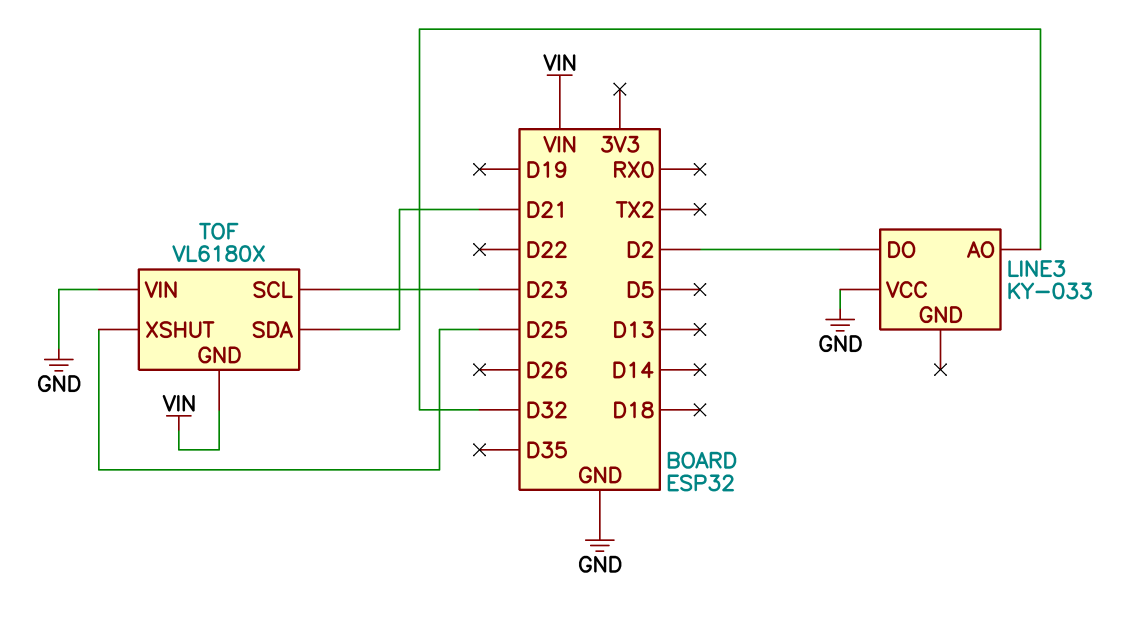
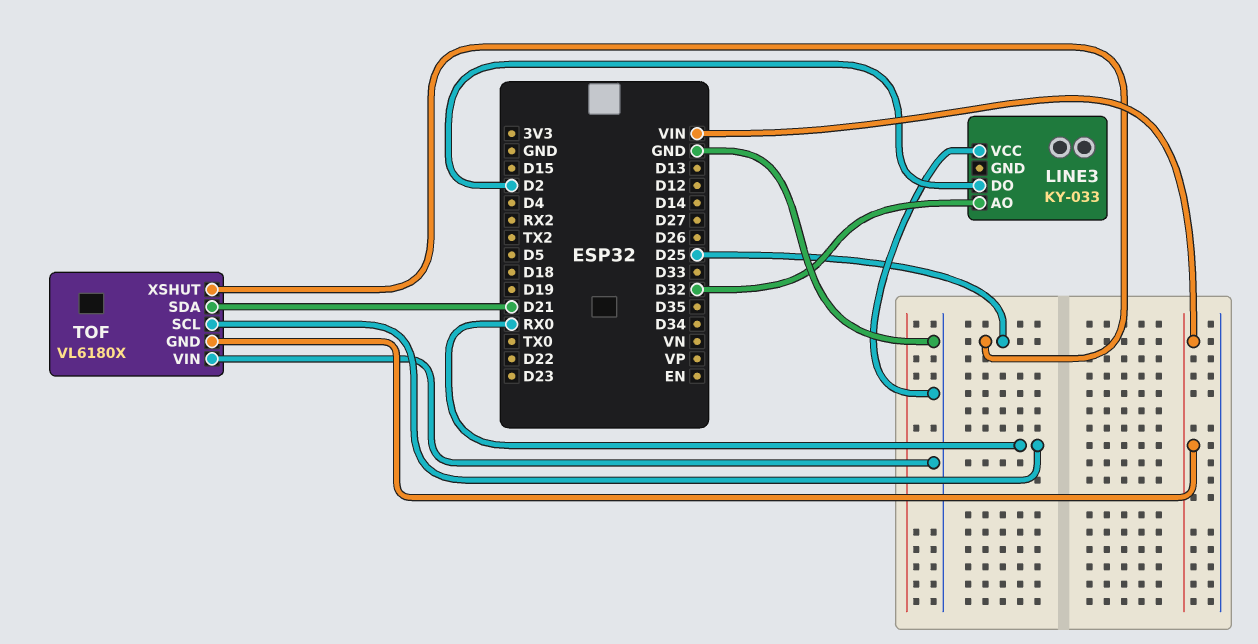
TOF pin SCL: D23 -> RX0

